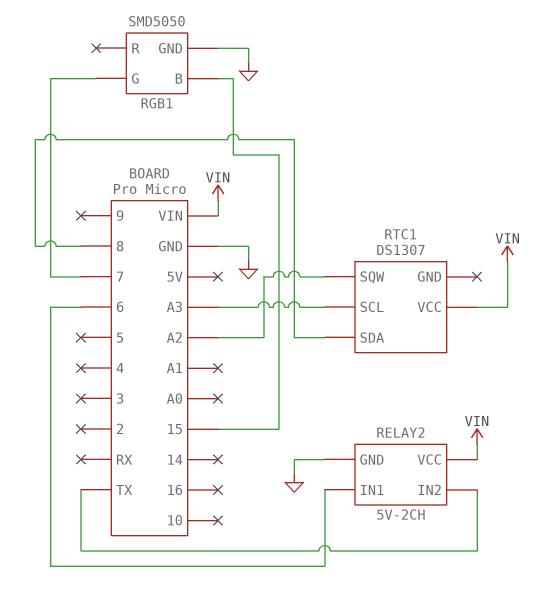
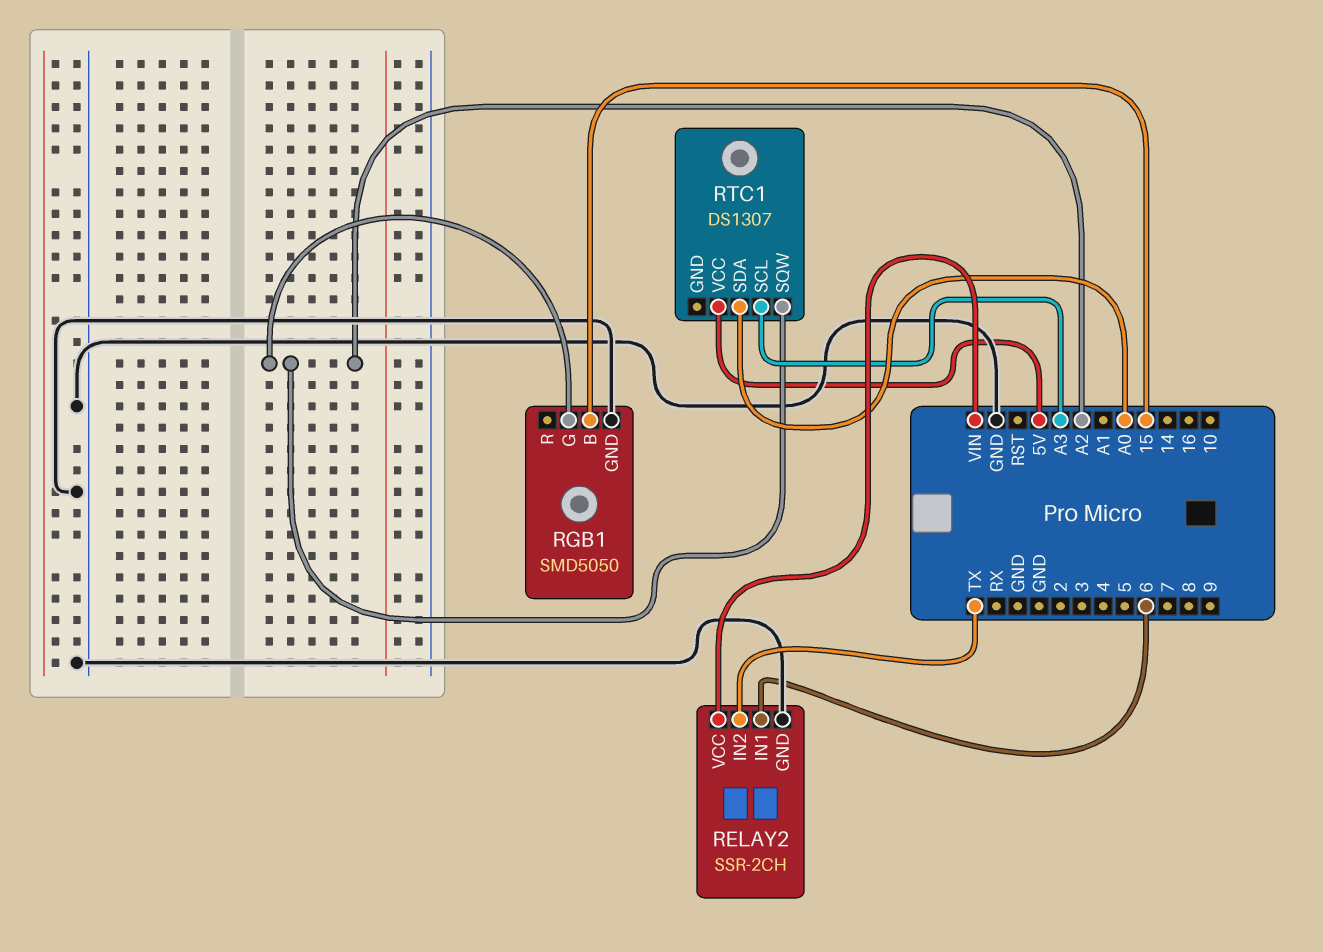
RELAY2: 5V-2CH -> SSR-2CH
RGB1 pin G: 7 -> A2
RTC1 pin SDA: 8 -> A0
RTC1 pin VCC: VIN -> 5V

